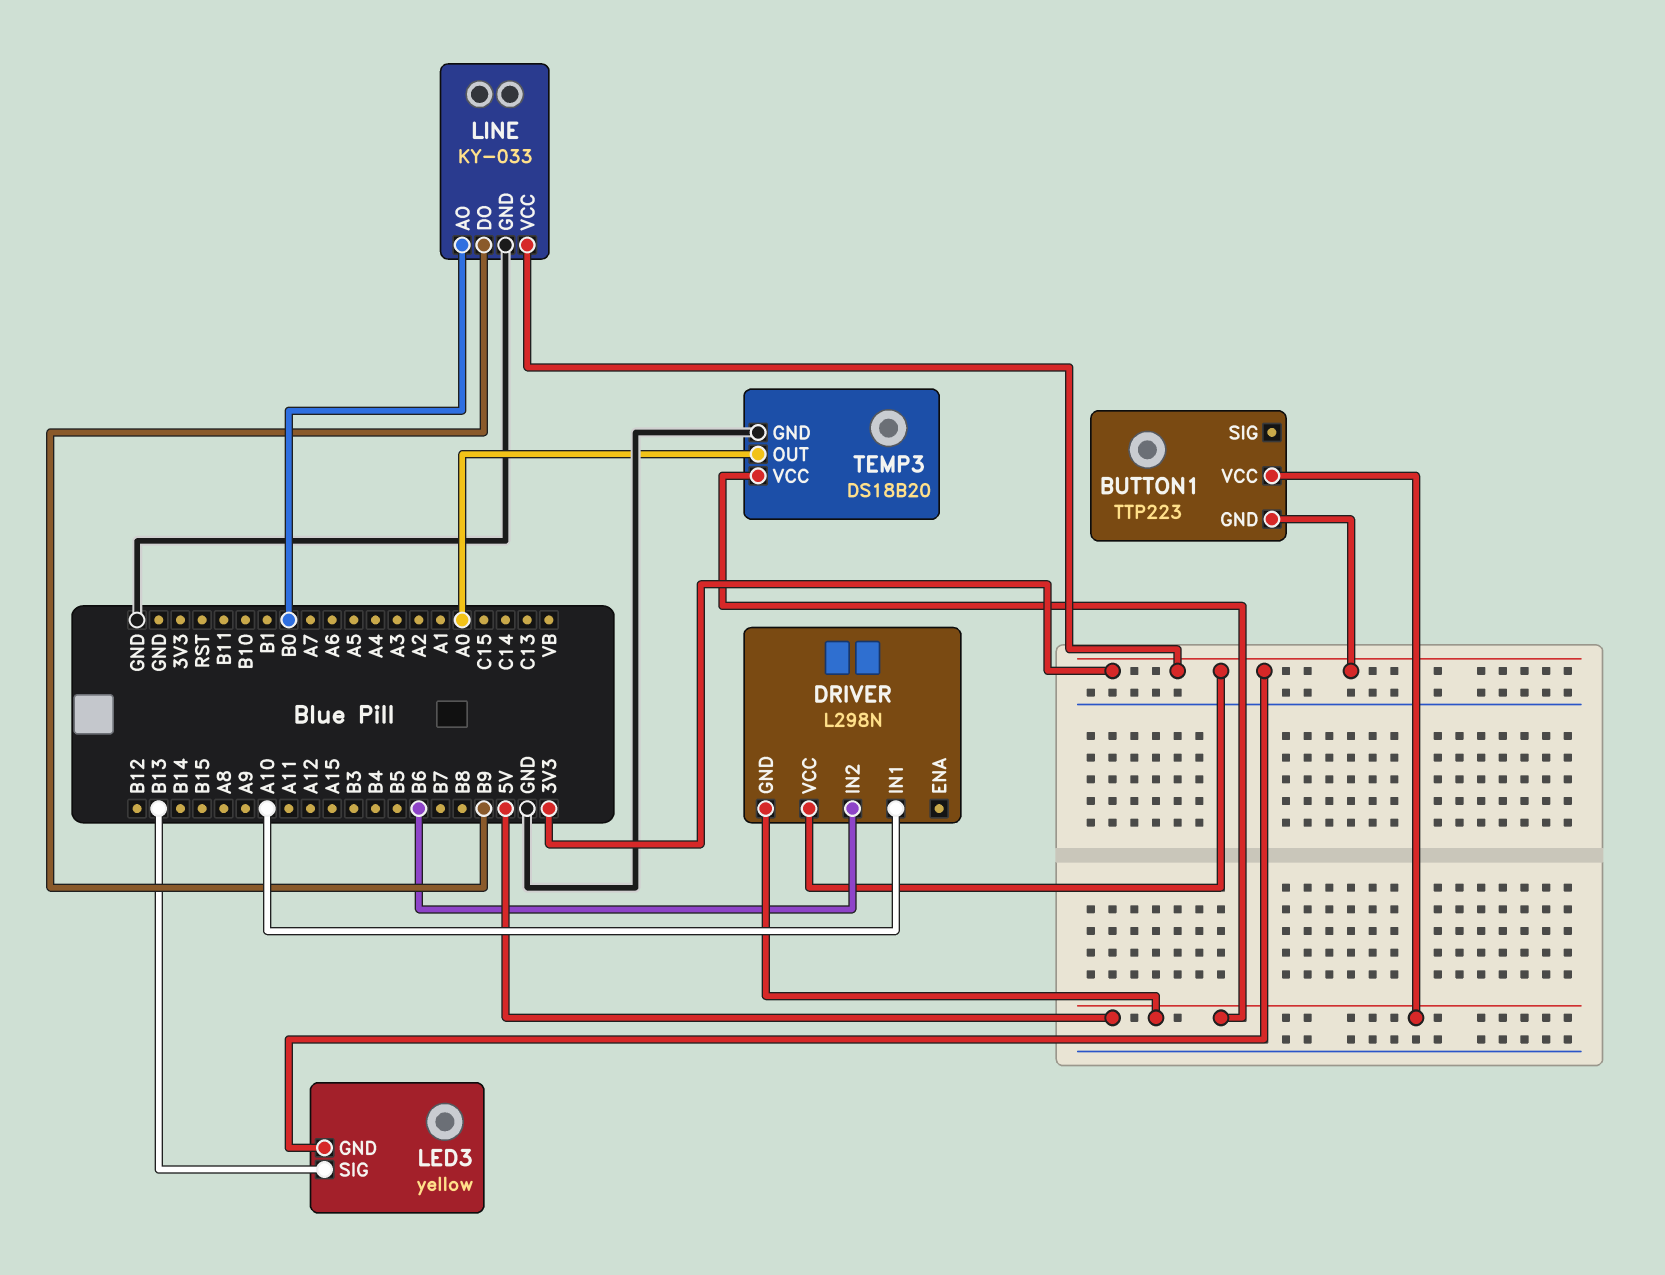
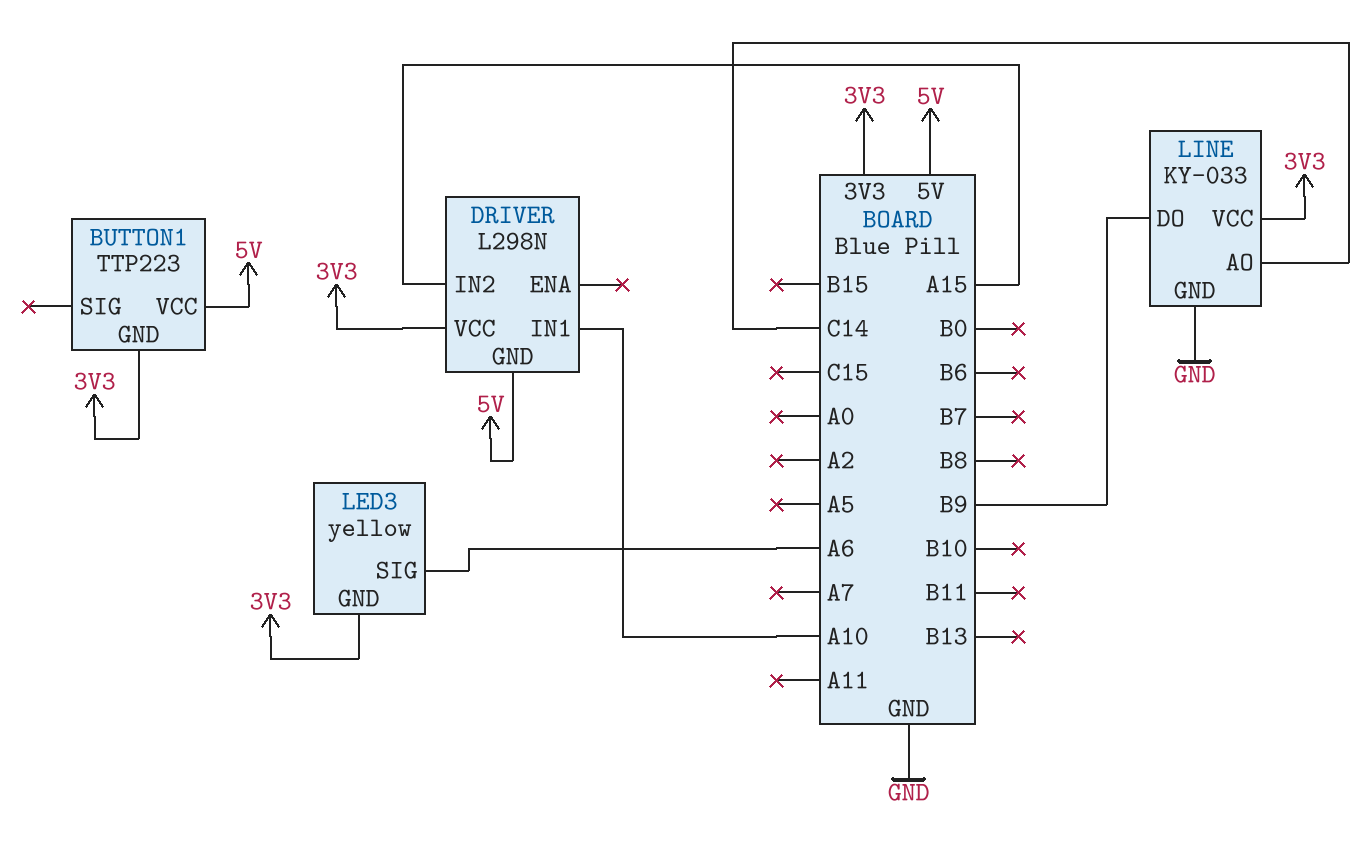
DRIVER pin IN2: B6 -> A15
LED3 pin SIG: B13 -> A6
LINE pin AO: B0 -> C14
TEMP3: DS18B20 -> none
TEMP3 pin GND: GND -> none
TEMP3 pin OUT: A0 -> none
TEMP3 pin VCC: 5V -> none

